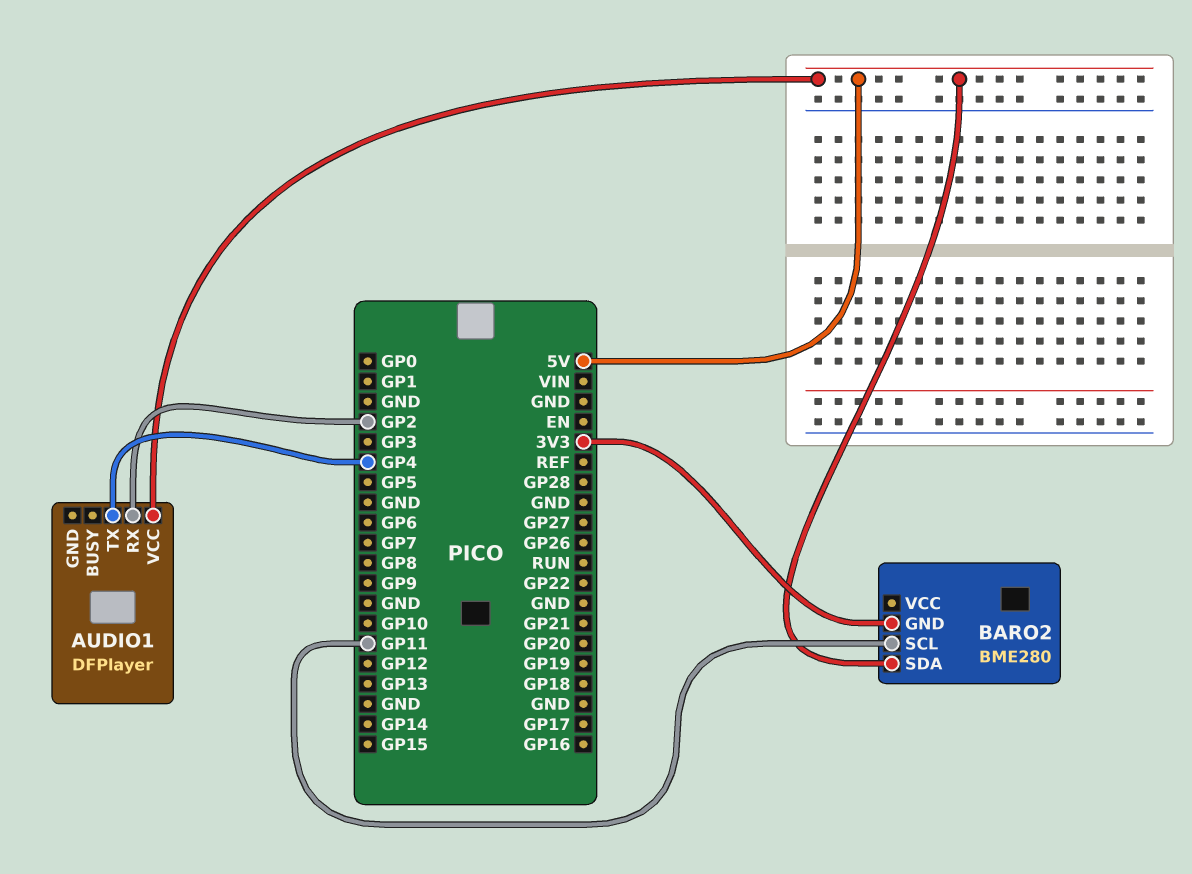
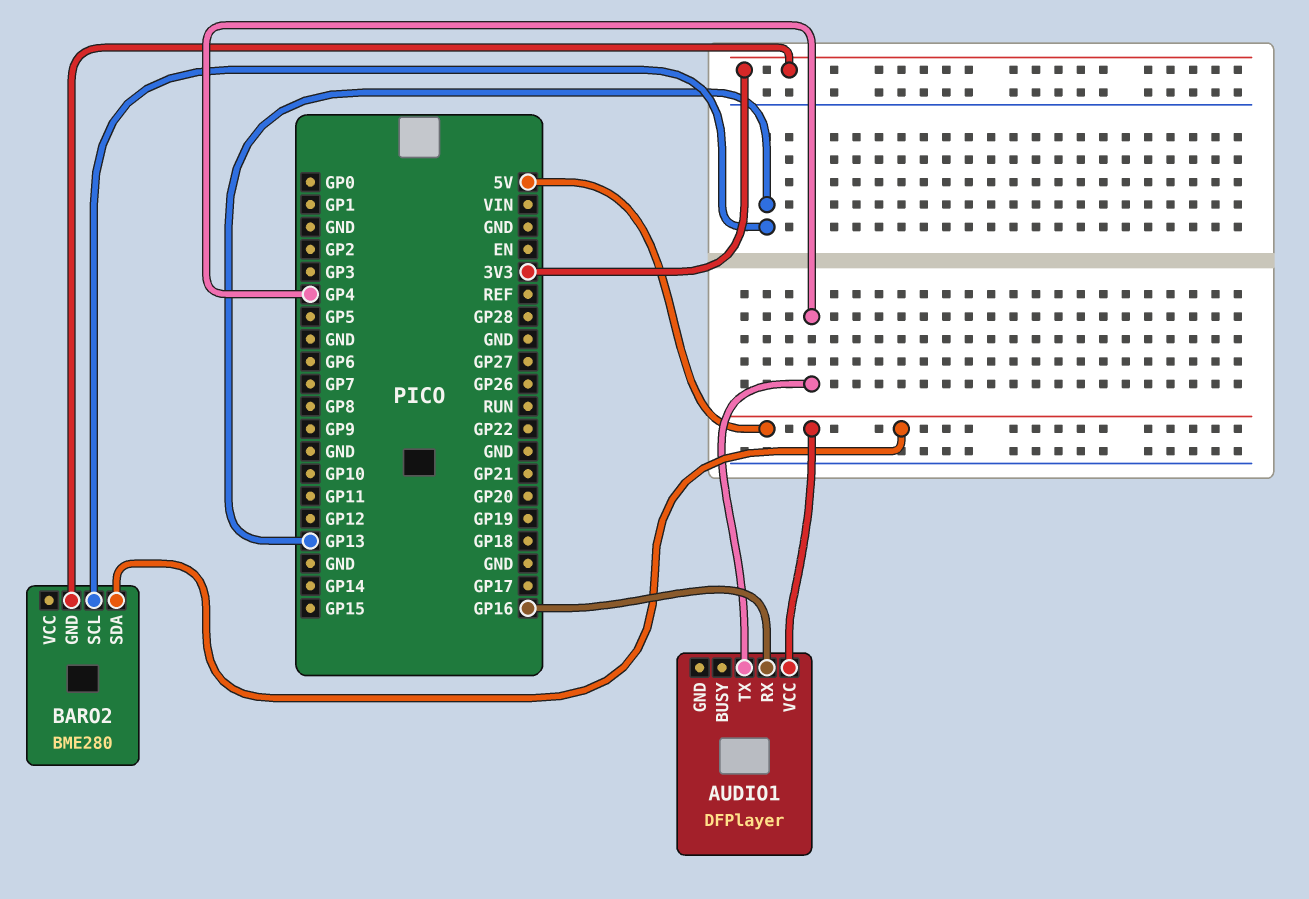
AUDIO1 pin RX: GP2 -> GP16
BARO2 pin SCL: GP11 -> GP13

